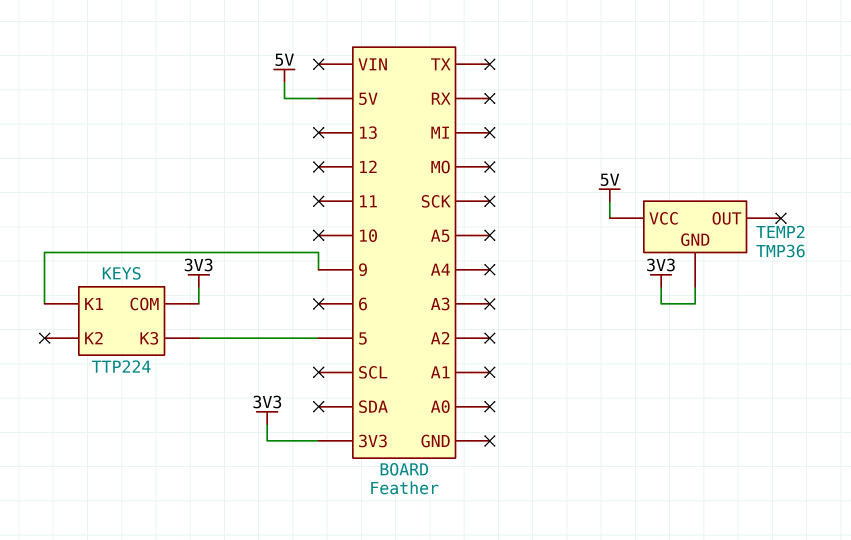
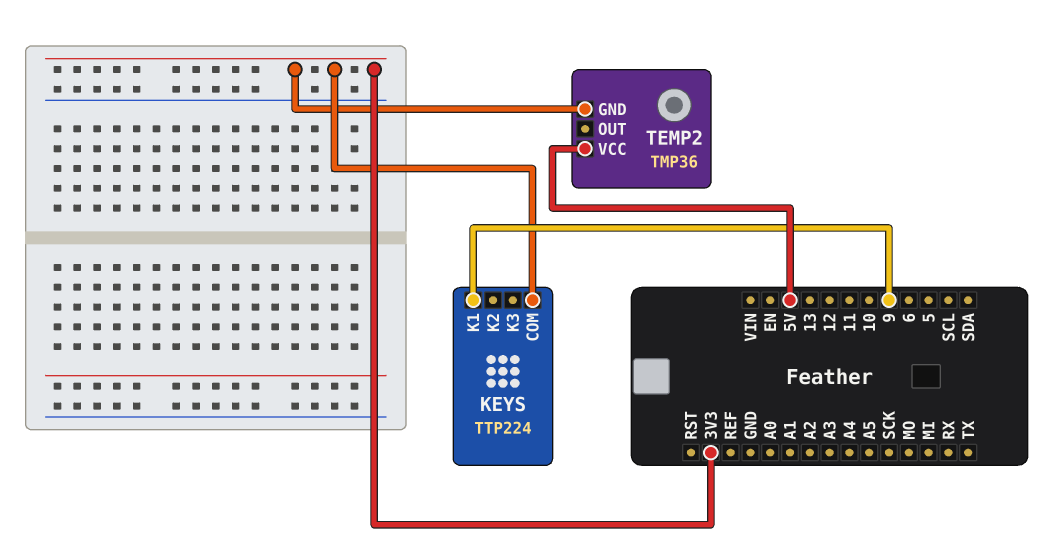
KEYS pin K3: 5 -> none

